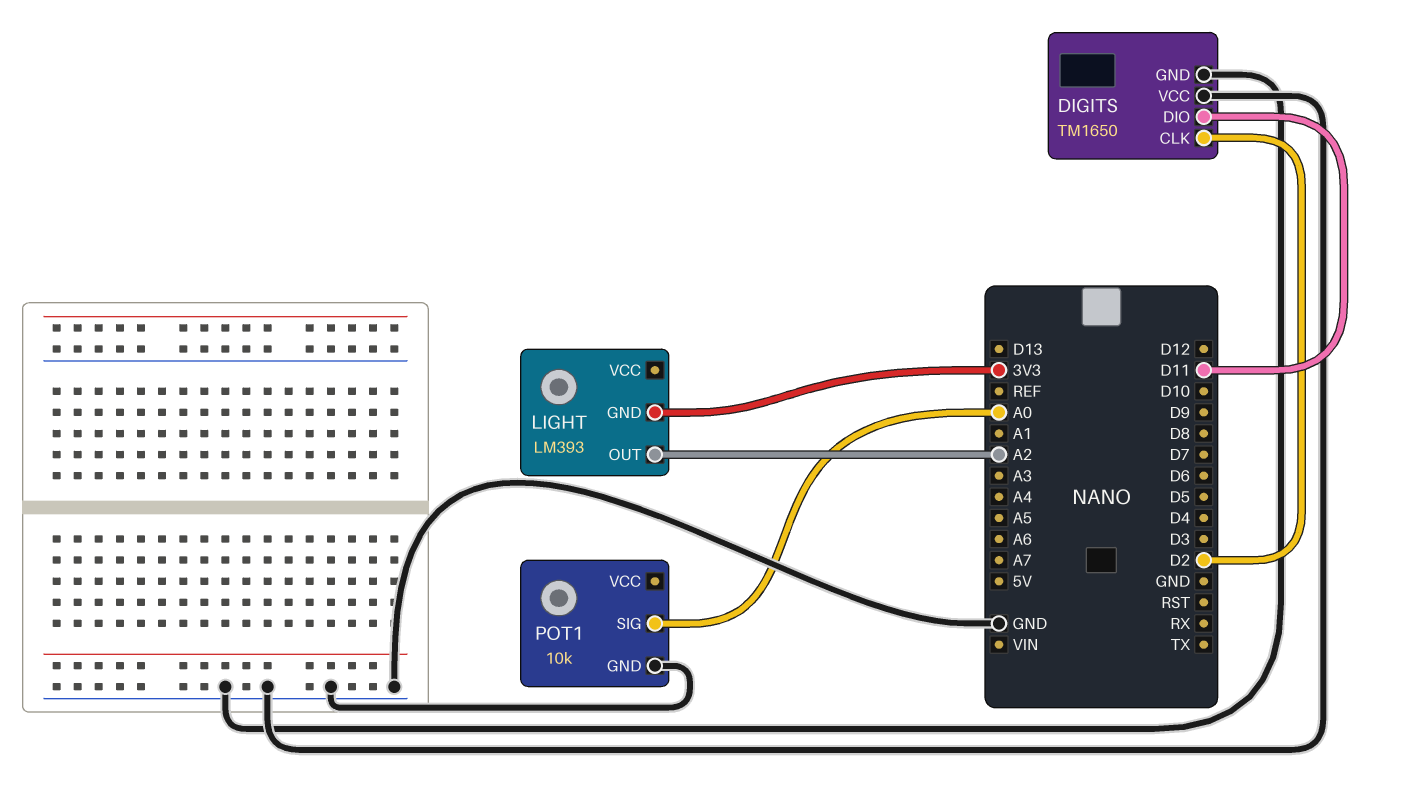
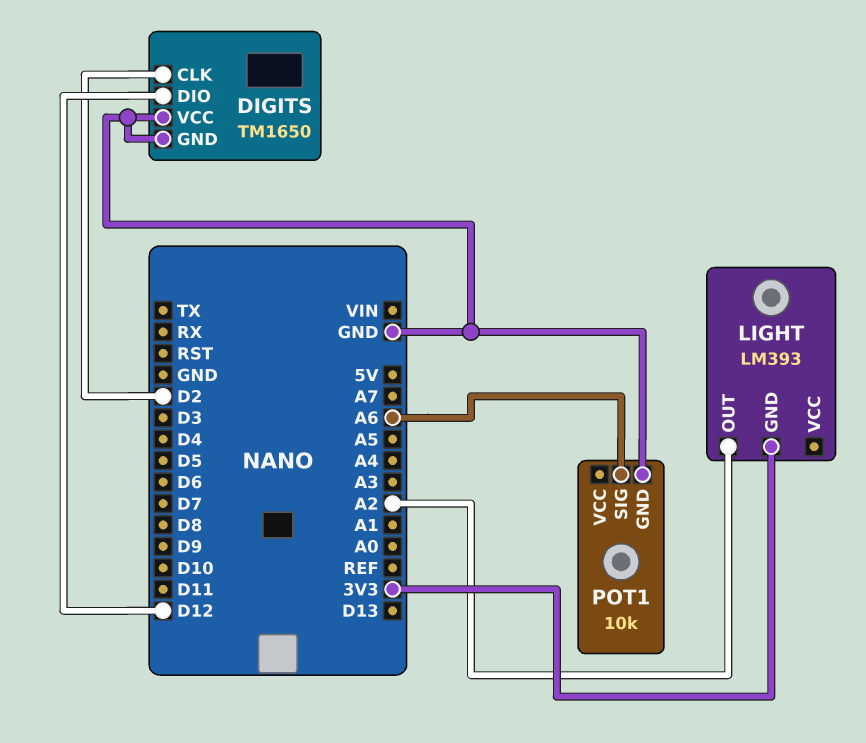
DIGITS pin DIO: D11 -> D12
POT1 pin SIG: A0 -> A6

